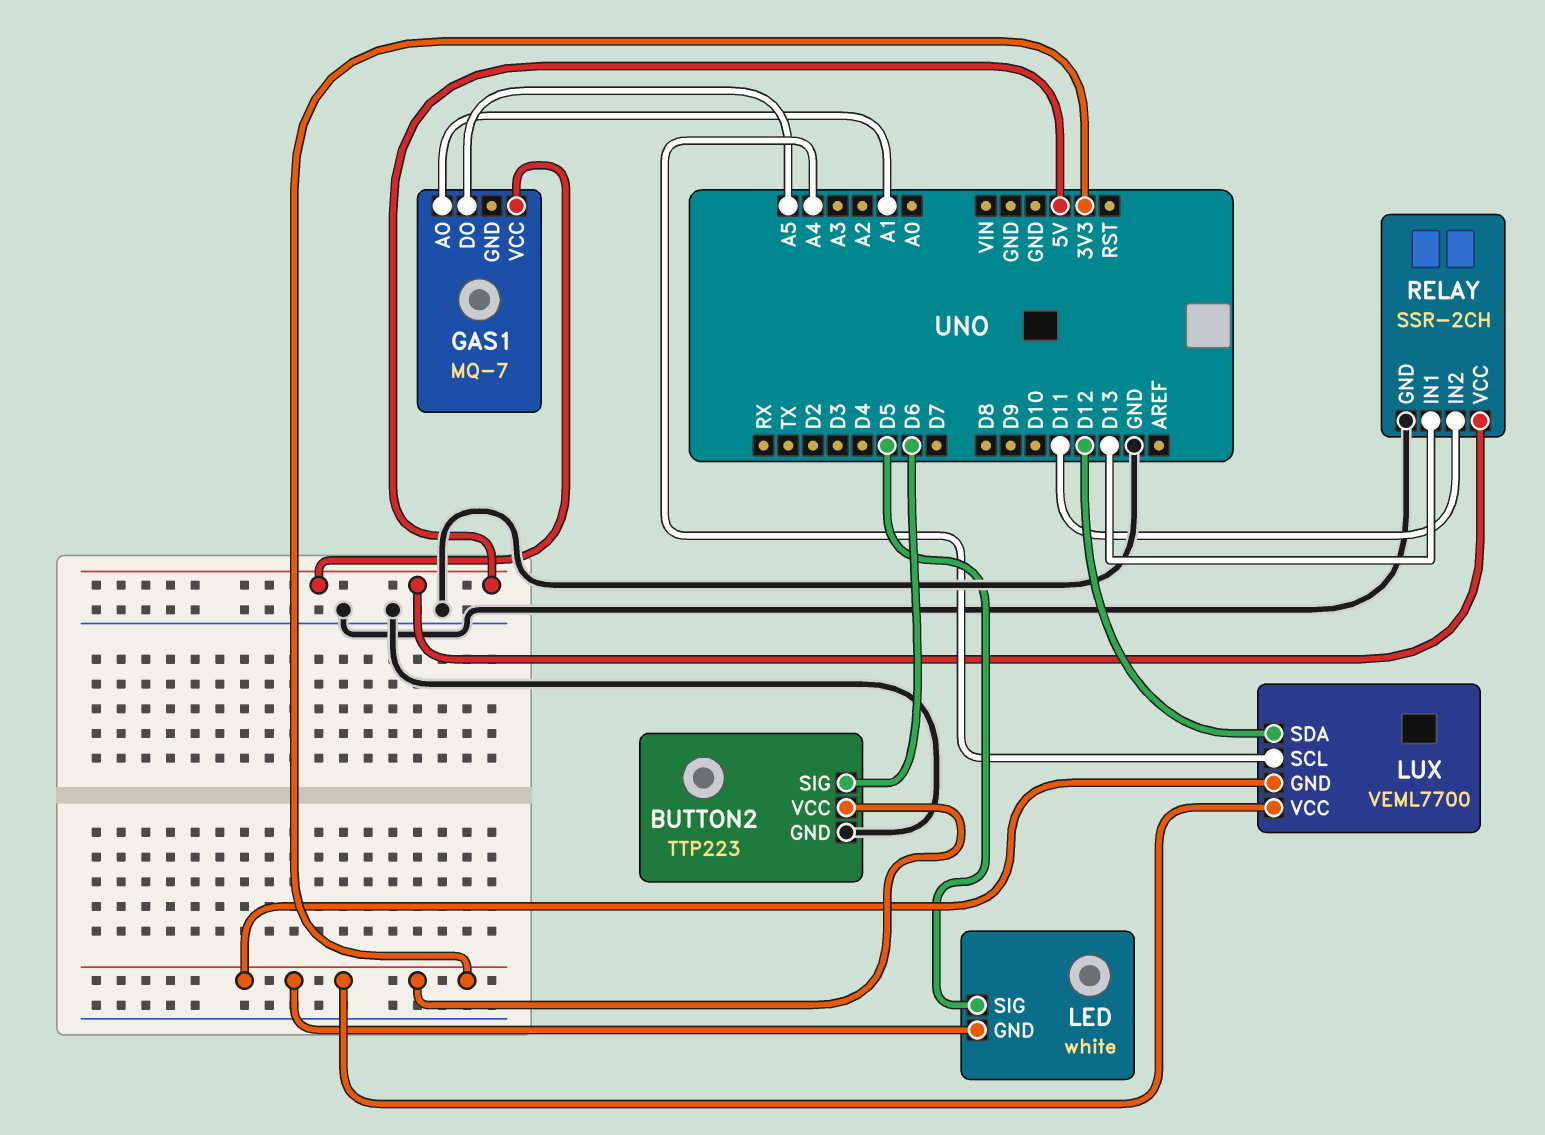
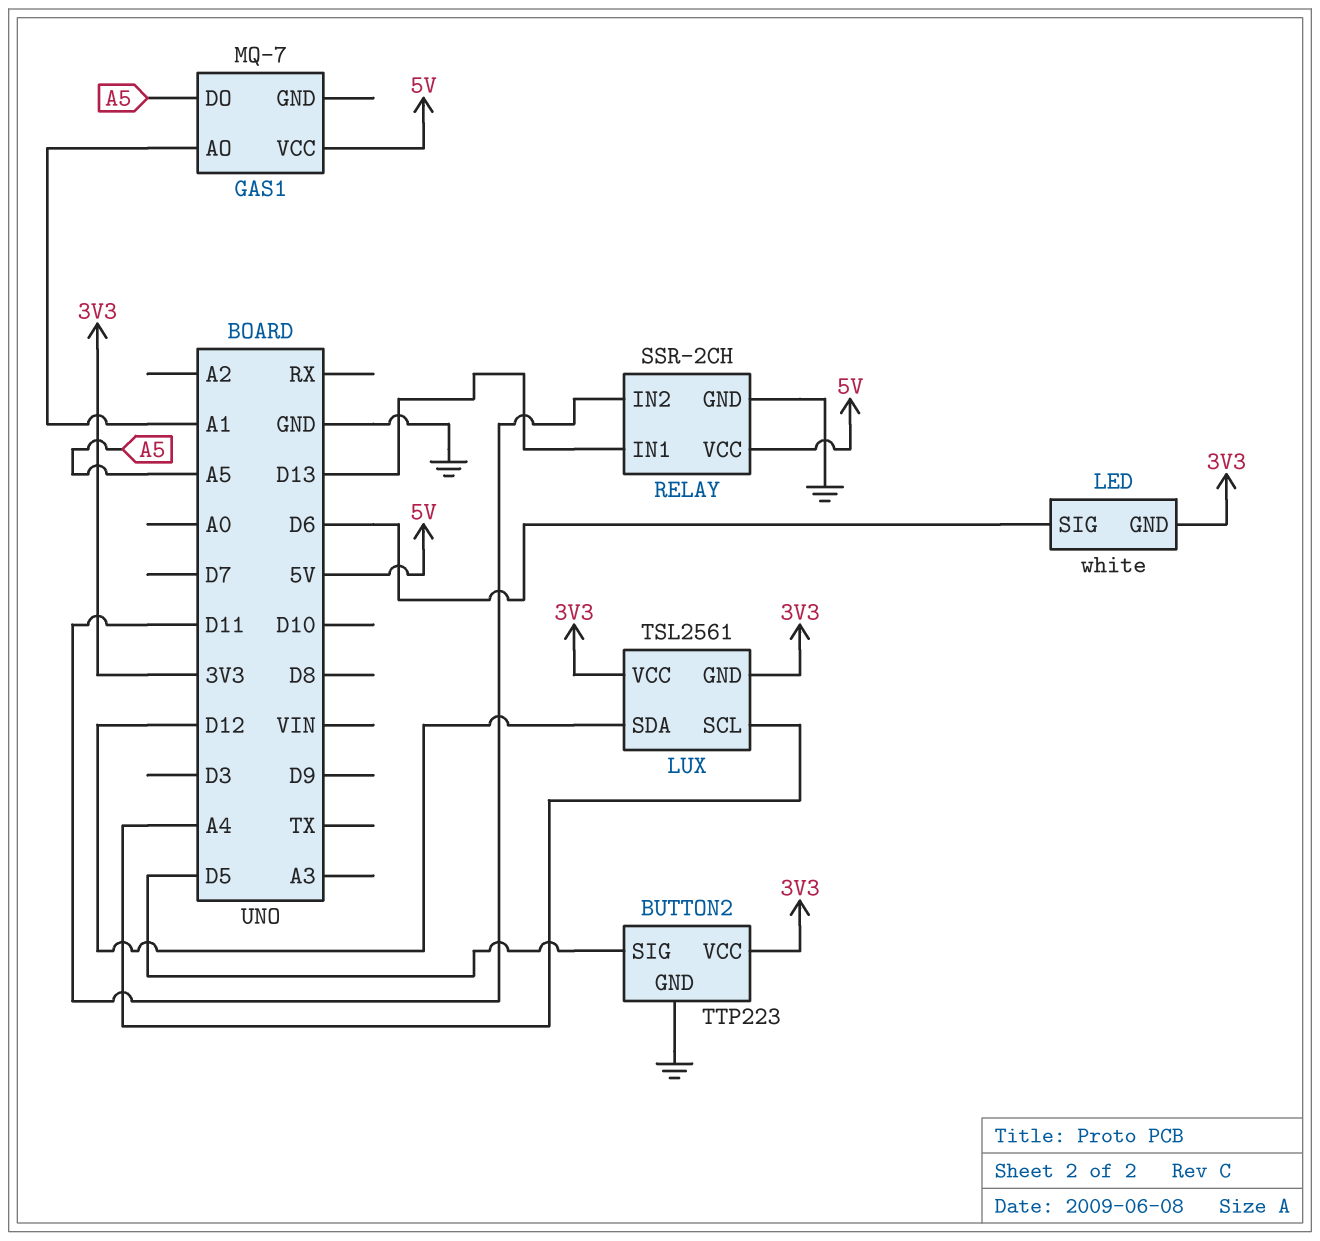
BUTTON2 pin SIG: D6 -> D5
LED pin SIG: D5 -> D6
LUX: VEML7700 -> TSL2561

